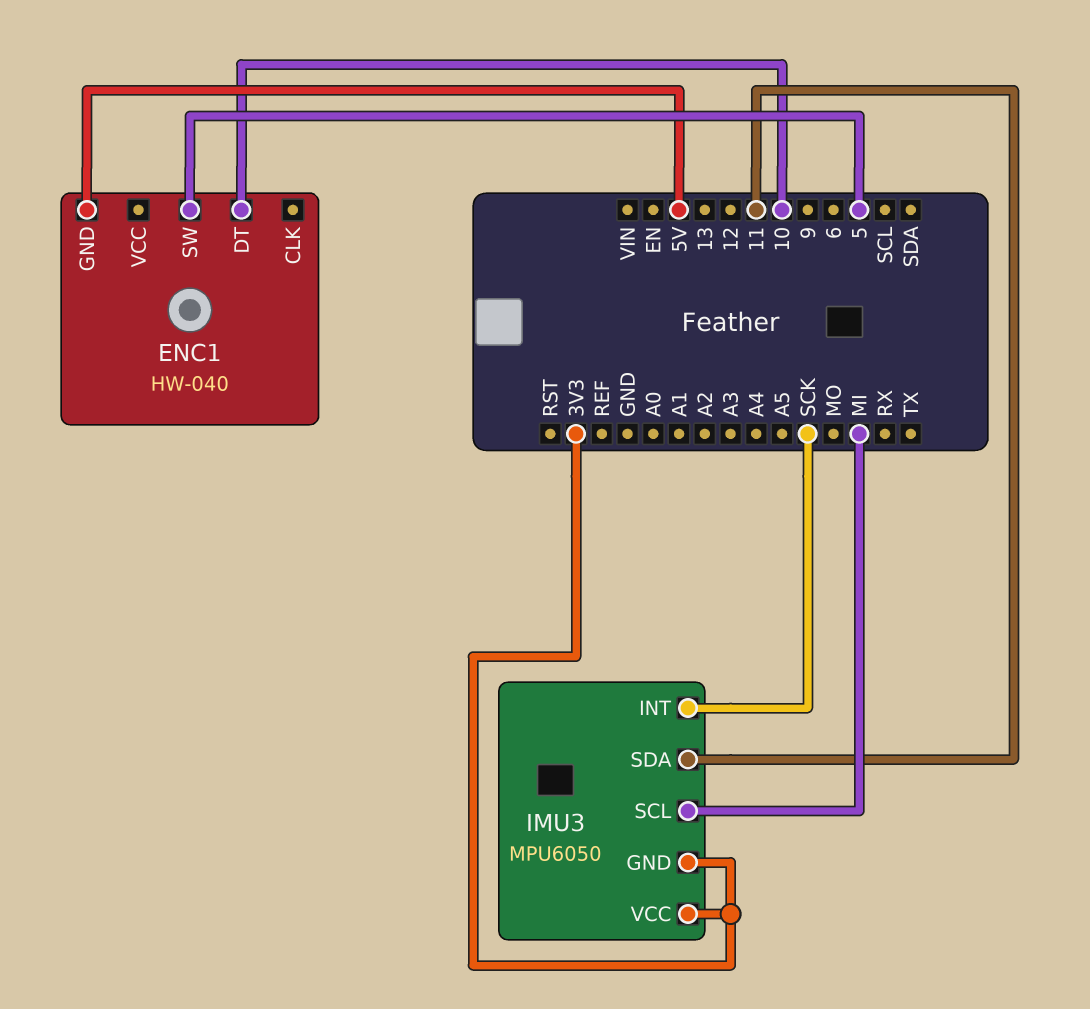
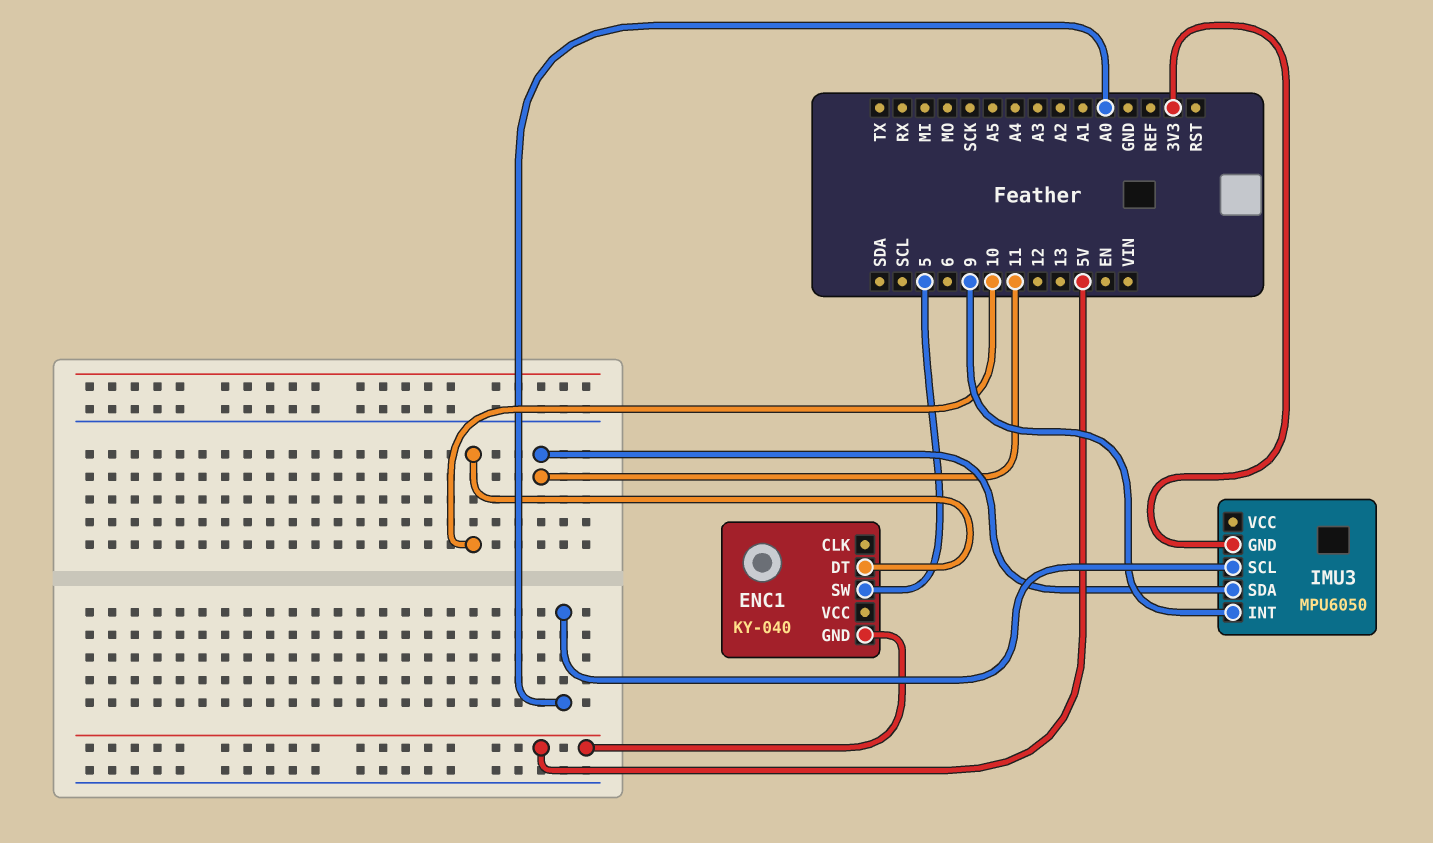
ENC1: HW-040 -> KY-040
IMU3 pin INT: SCK -> 9
IMU3 pin SCL: MI -> A0
IMU3 pin VCC: 3V3 -> none

